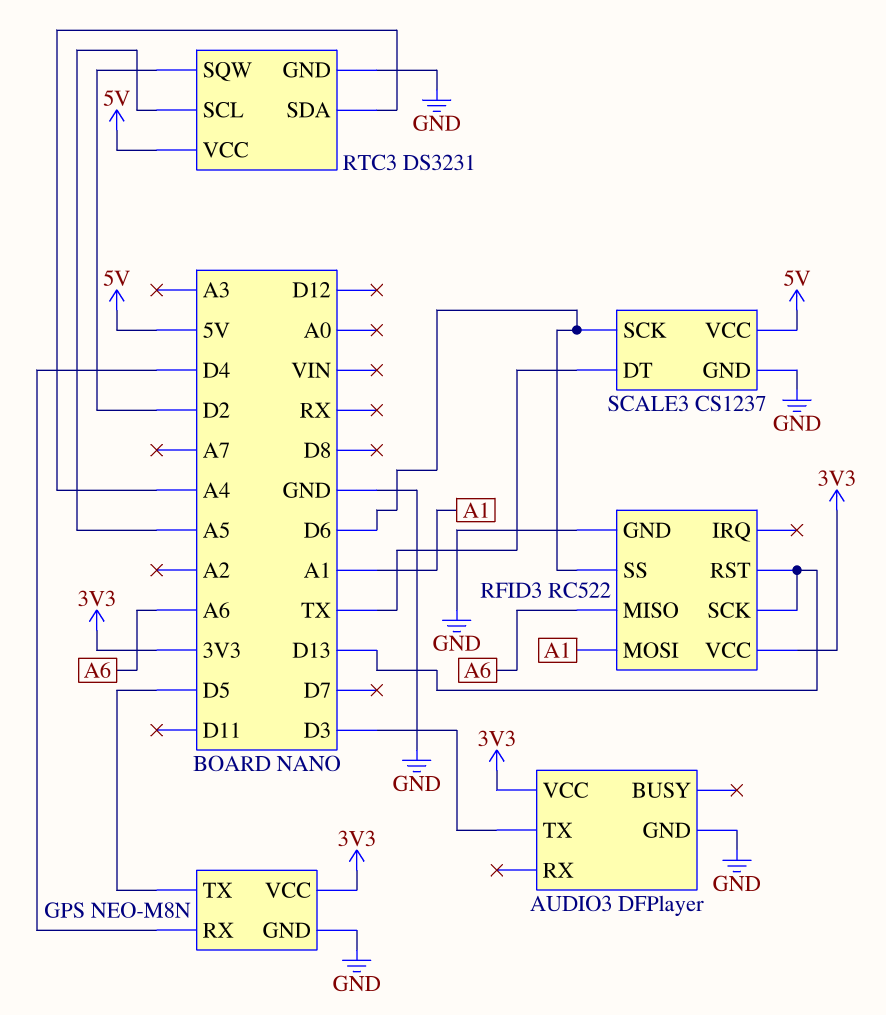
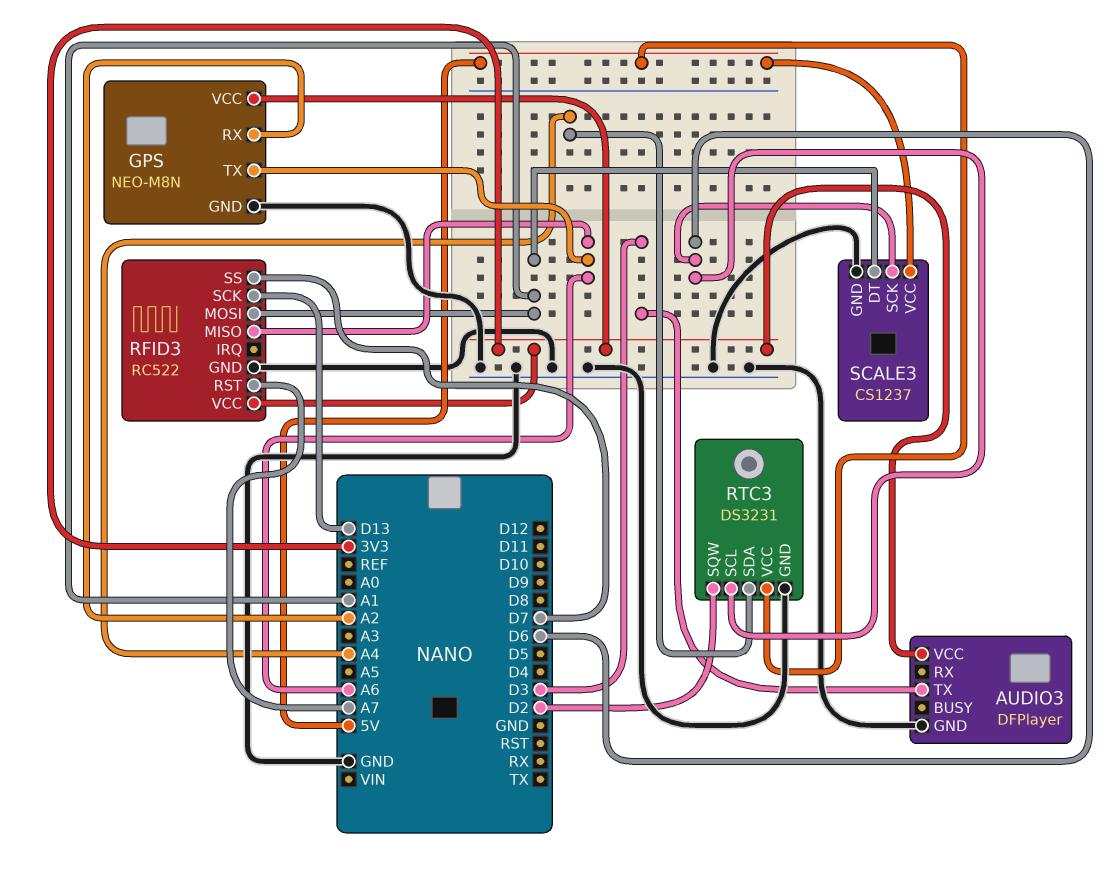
GPS pin RX: D4 -> A2
GPS pin TX: D5 -> A6
RFID3 pin RST: D13 -> A7
RFID3 pin SS: D6 -> D7
RTC3 pin SCL: A5 -> D6
SCALE3 pin DT: TX -> A1

